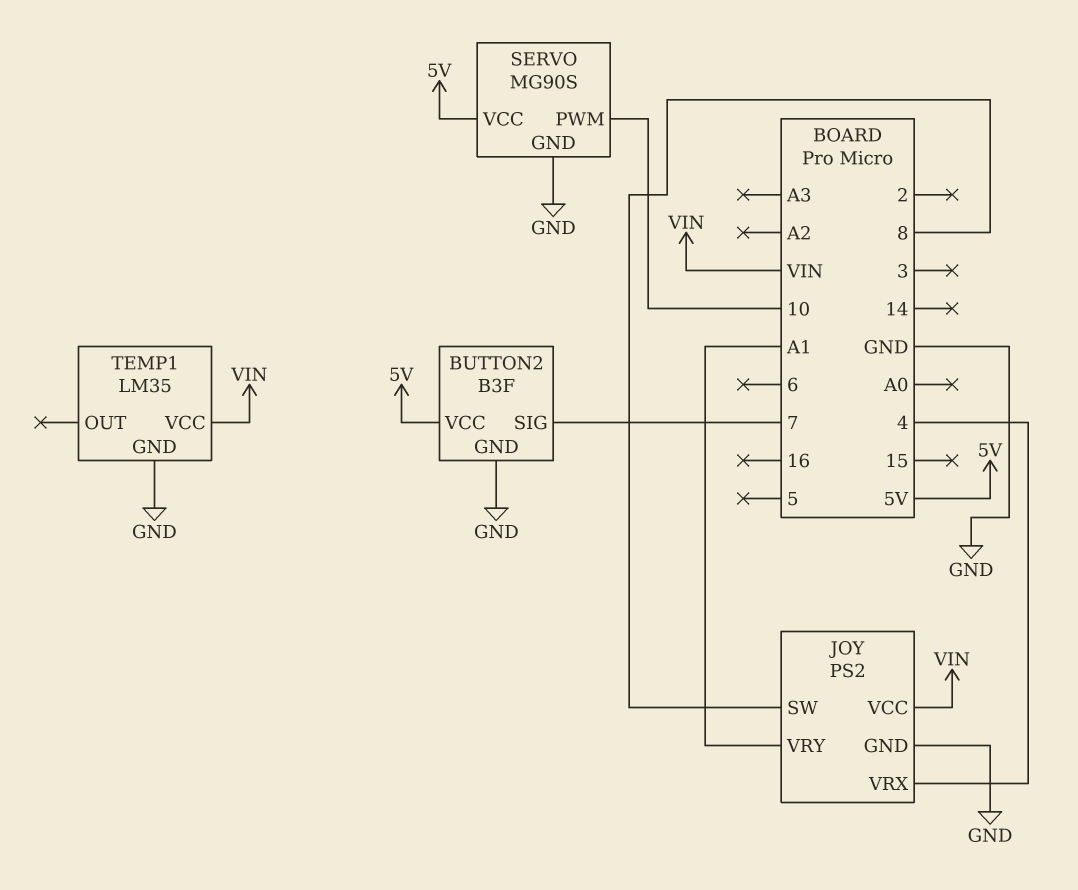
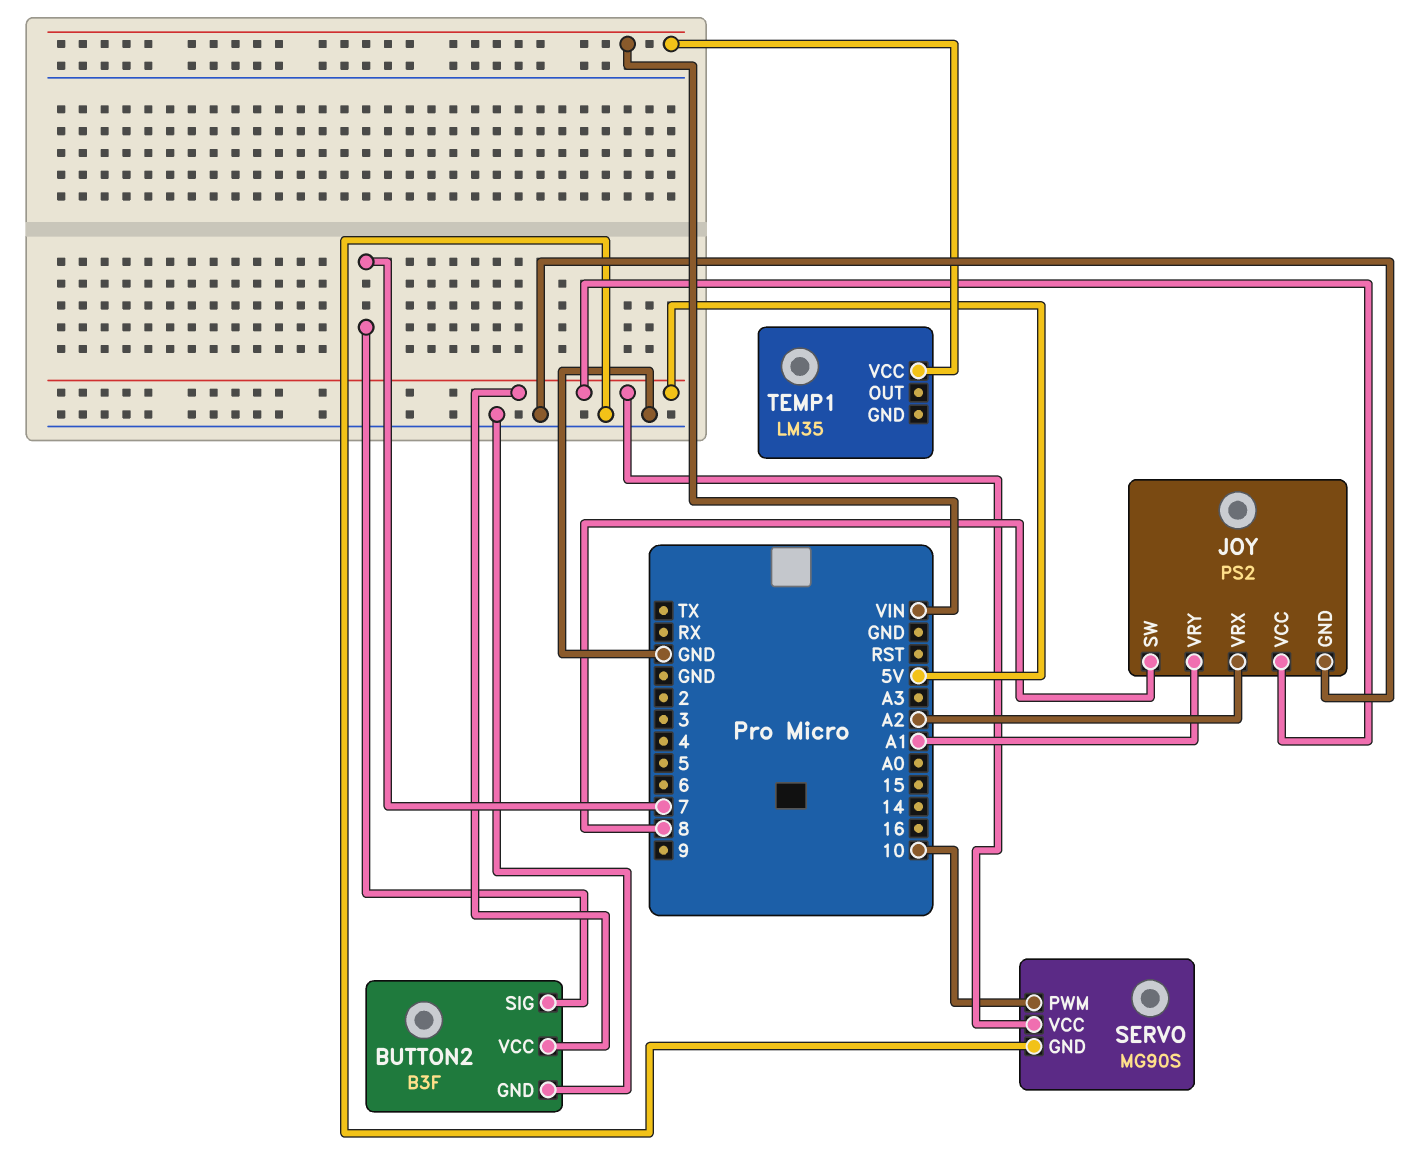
JOY pin VCC: VIN -> 5V
JOY pin VRX: 4 -> A2
TEMP1 pin GND: GND -> none

